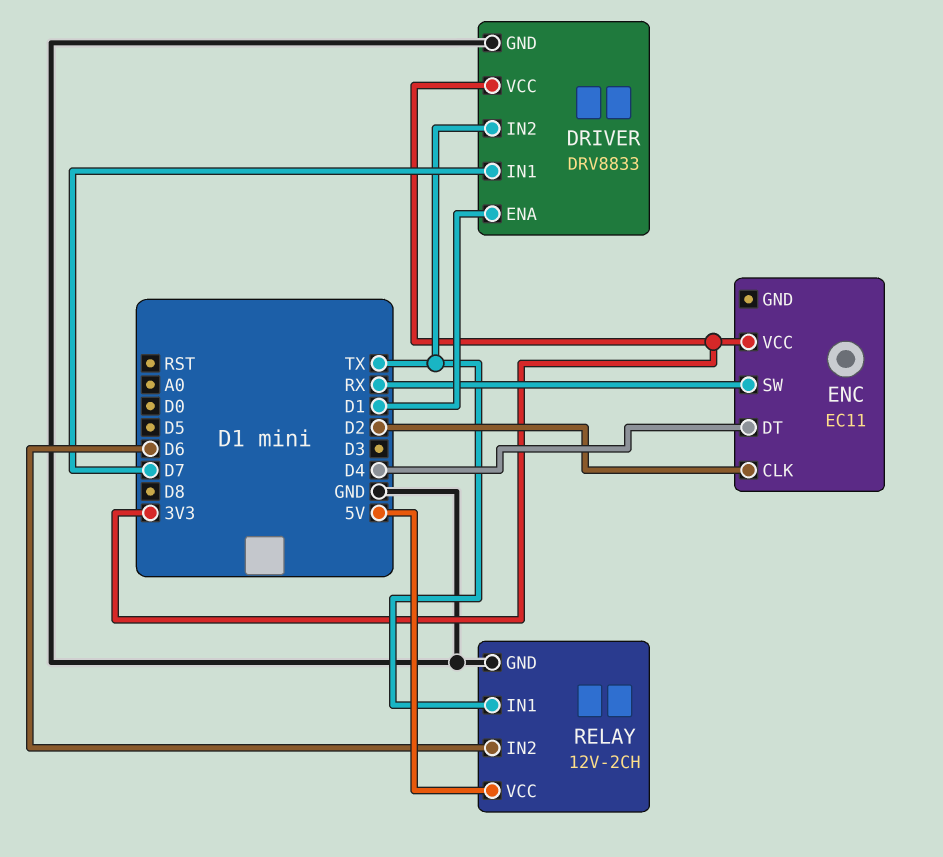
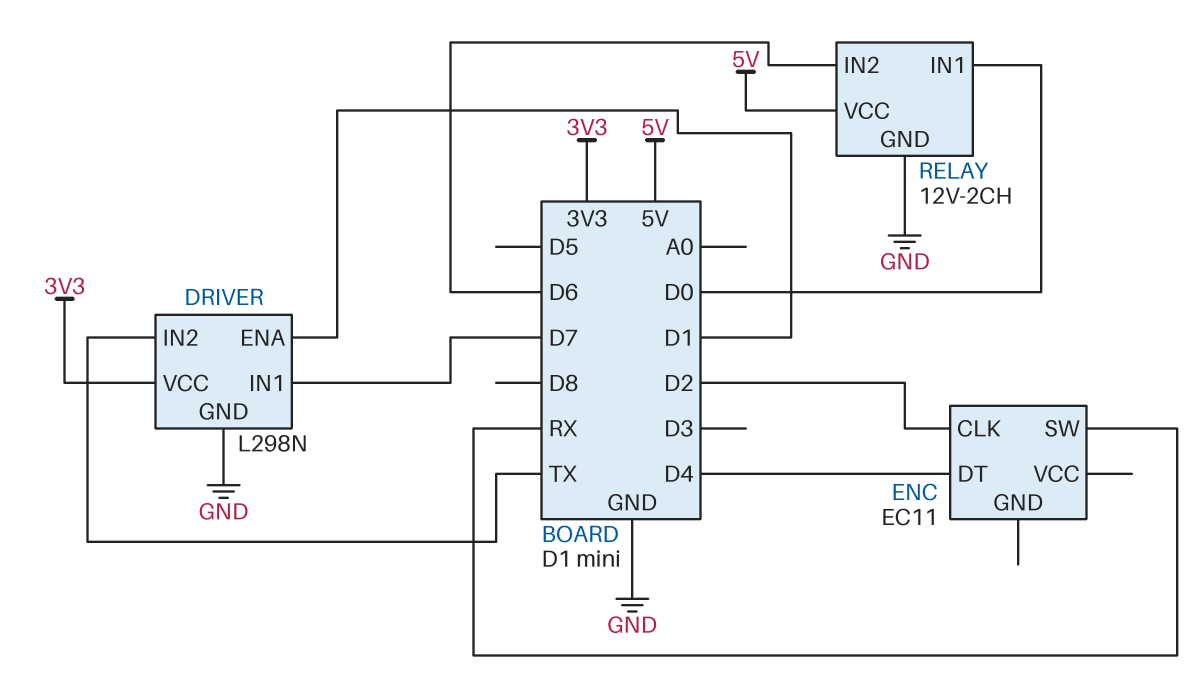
DRIVER: DRV8833 -> L298N
ENC pin VCC: 3V3 -> none
RELAY pin IN1: TX -> D0

